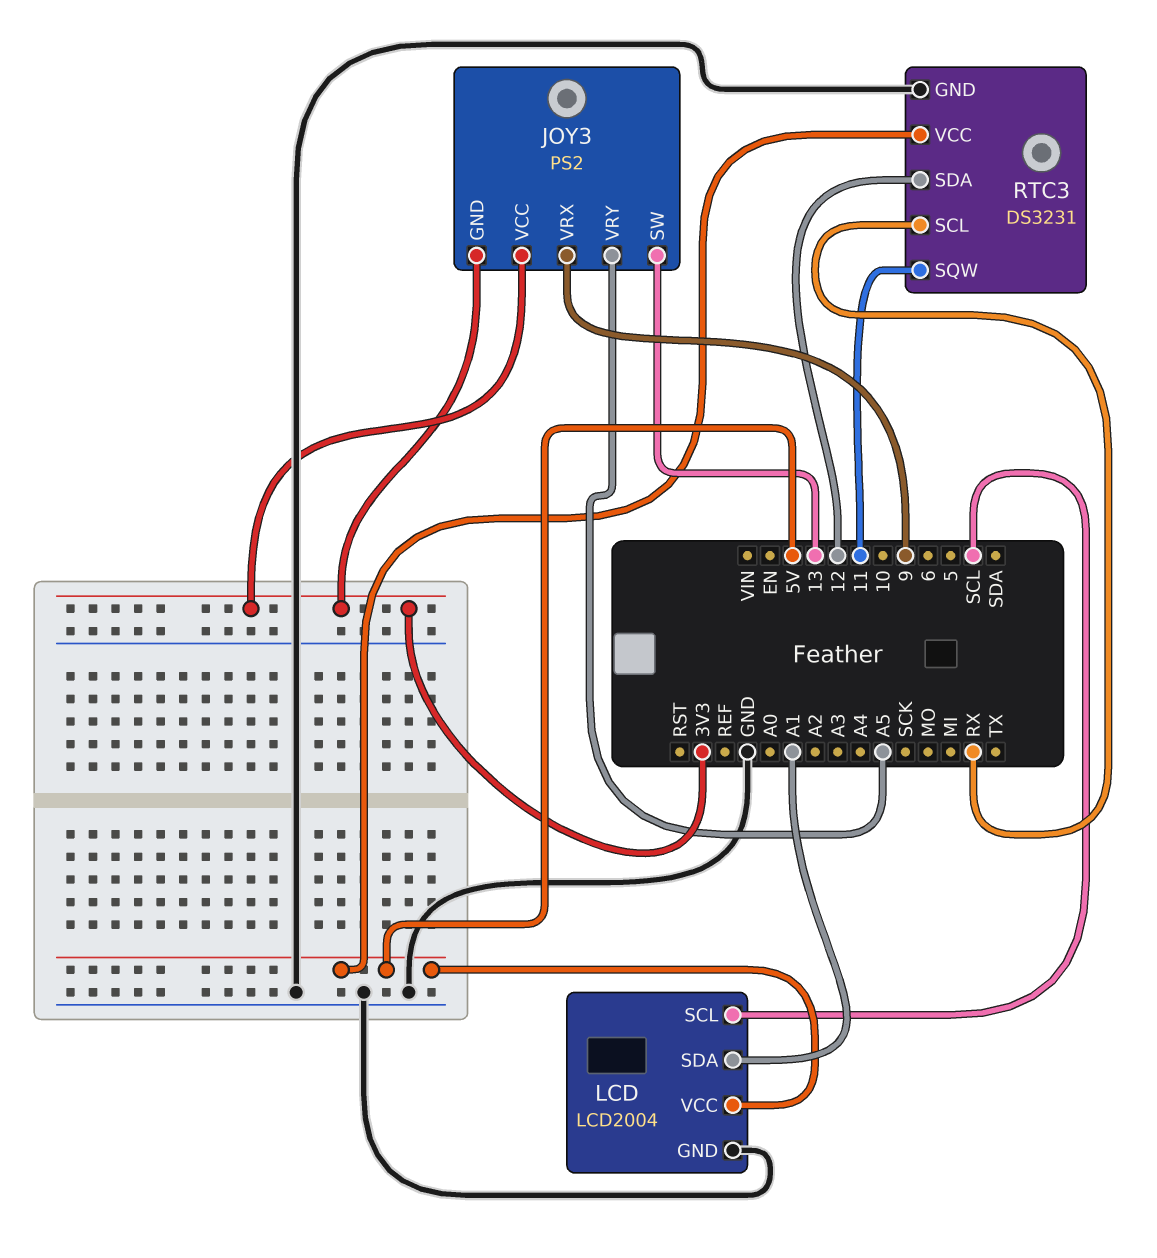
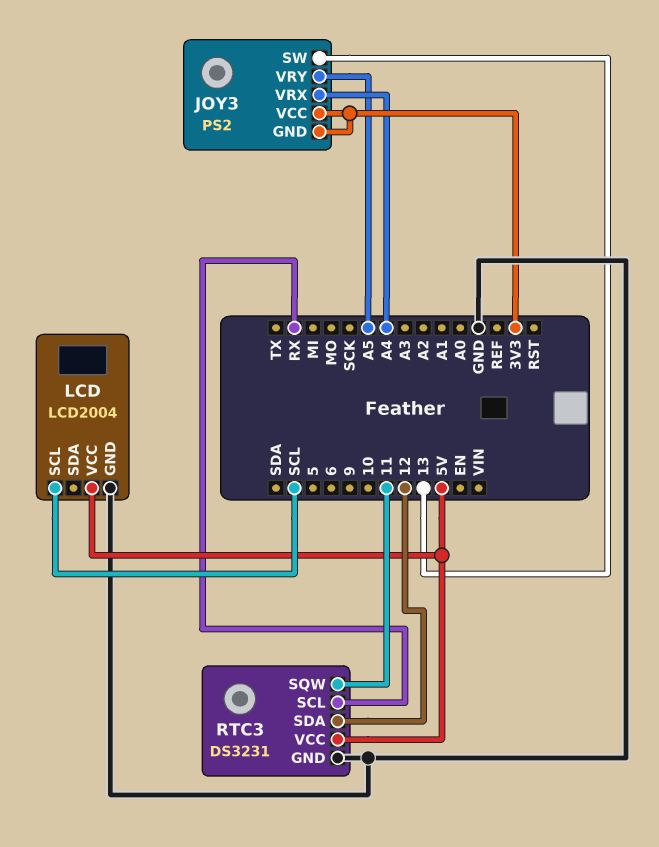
JOY3 pin VRX: 9 -> A4
LCD pin SDA: A1 -> none

